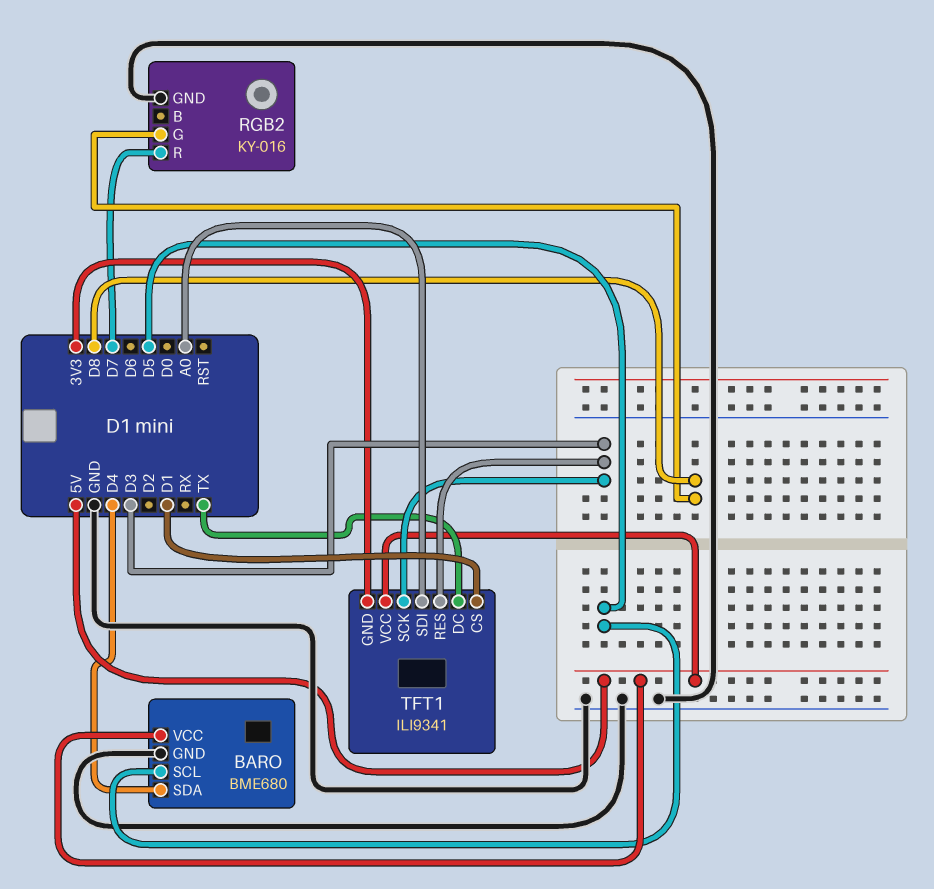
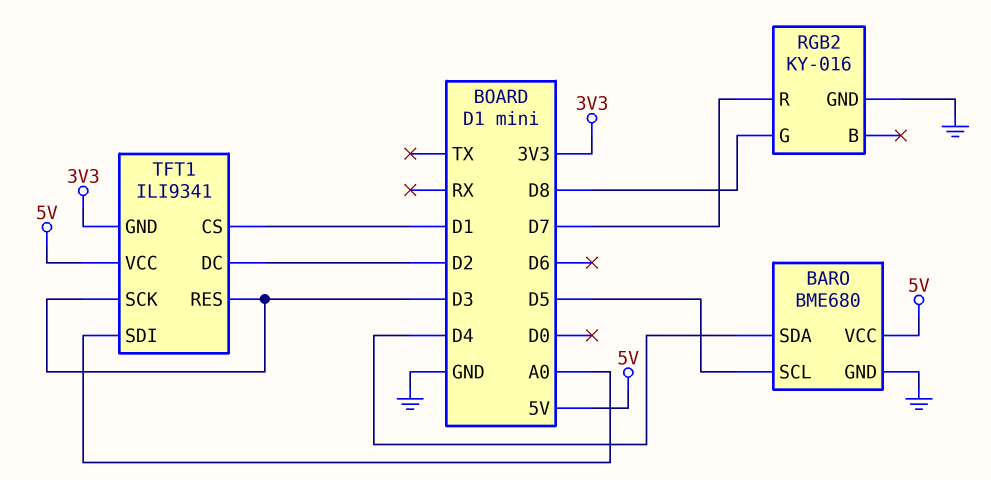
TFT1 pin DC: TX -> D2

